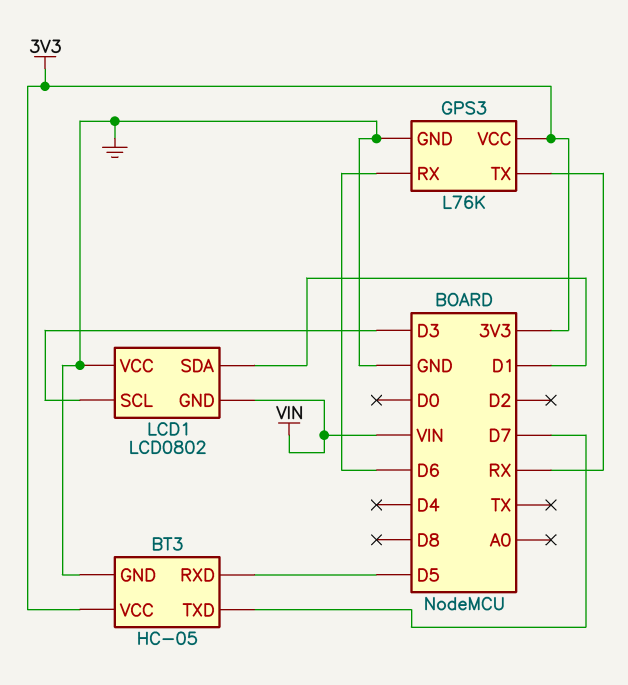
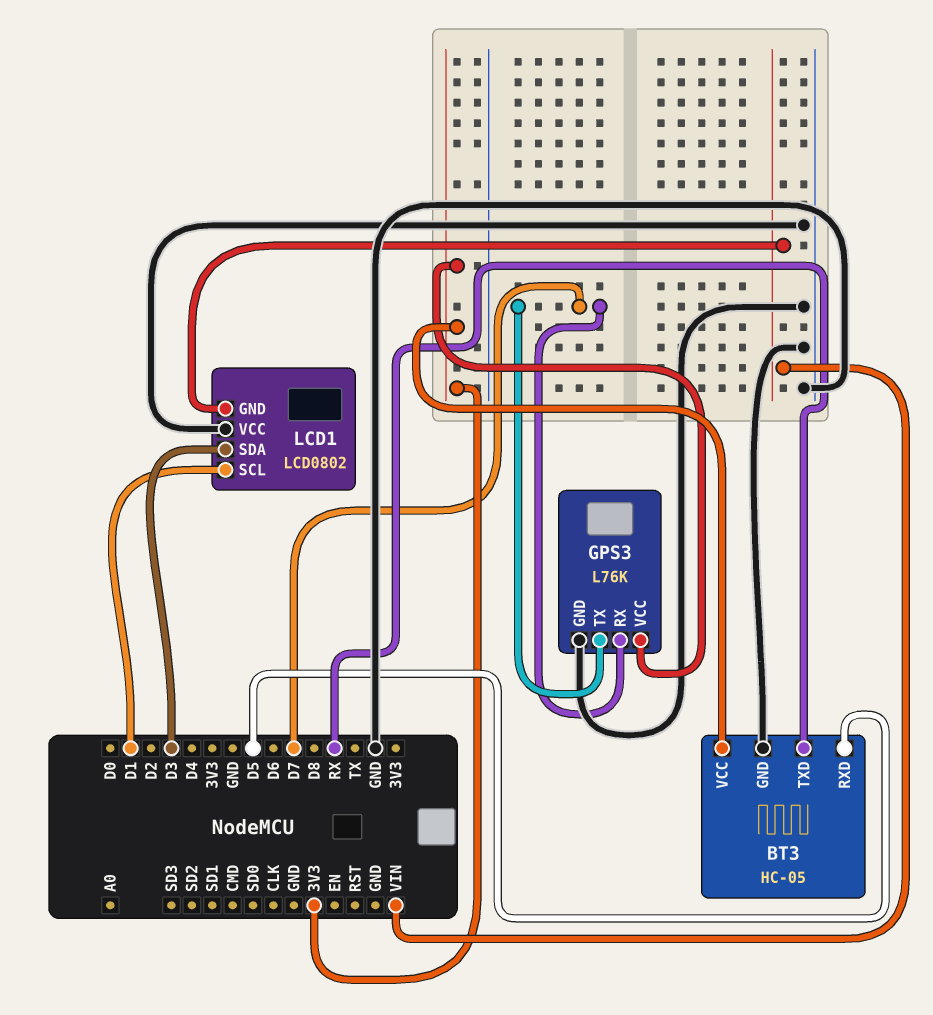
BT3 pin TXD: D7 -> RX
GPS3 pin RX: D6 -> D7
GPS3 pin TX: RX -> D7
LCD1 pin SCL: D3 -> D1
LCD1 pin SDA: D1 -> D3

